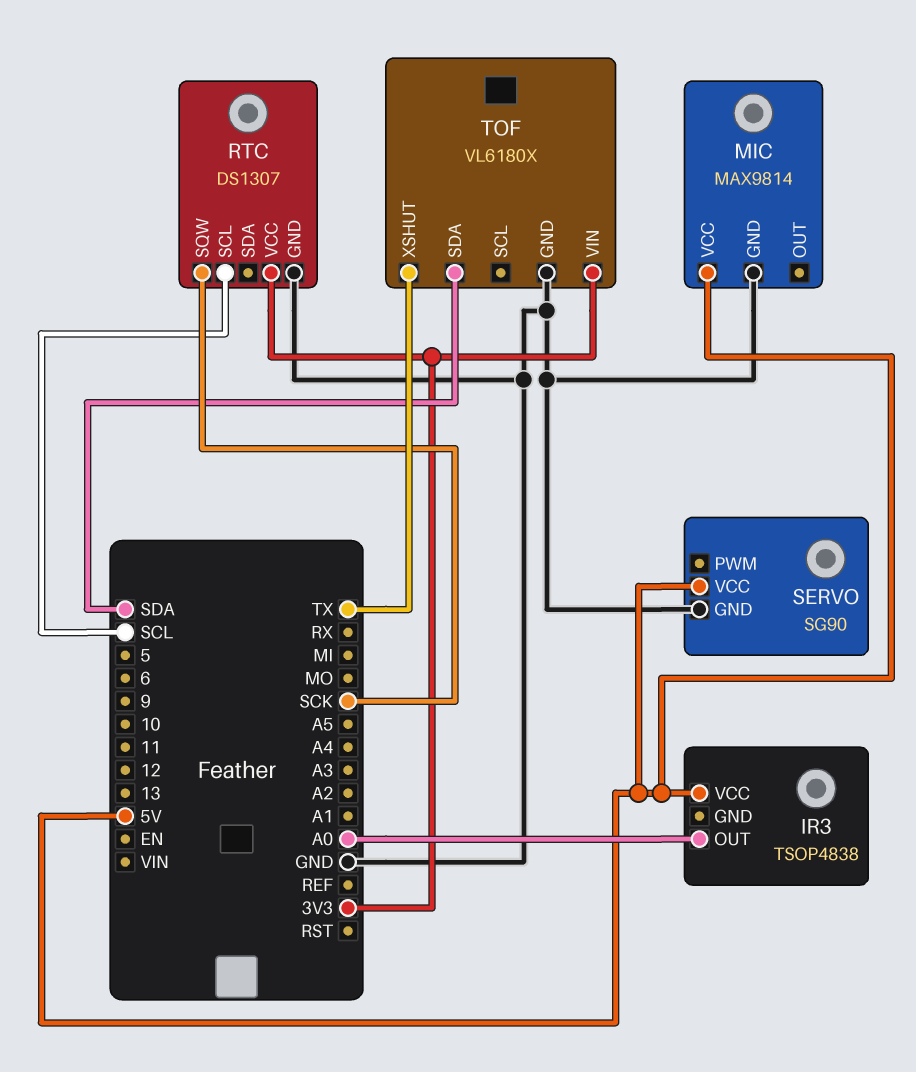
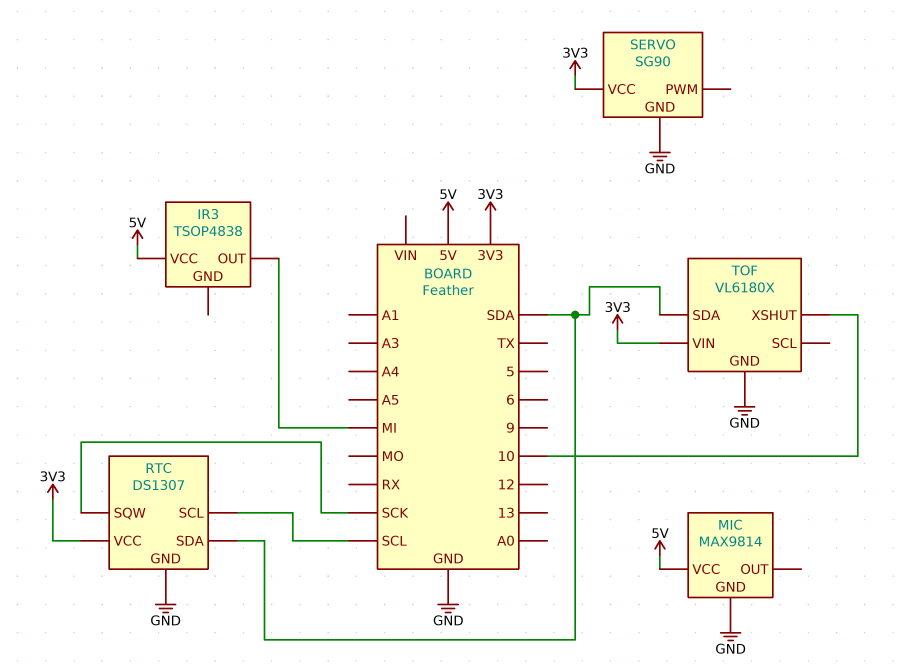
IR3 pin OUT: A0 -> MI
RTC pin SDA: none -> SDA
SERVO pin VCC: 5V -> 3V3
TOF pin XSHUT: TX -> 10

